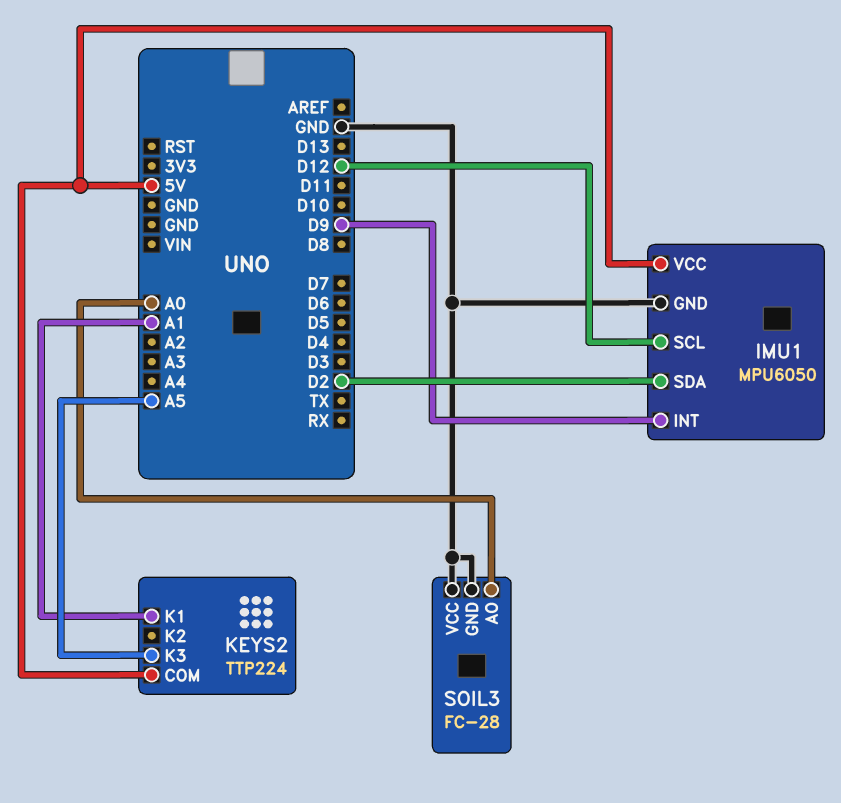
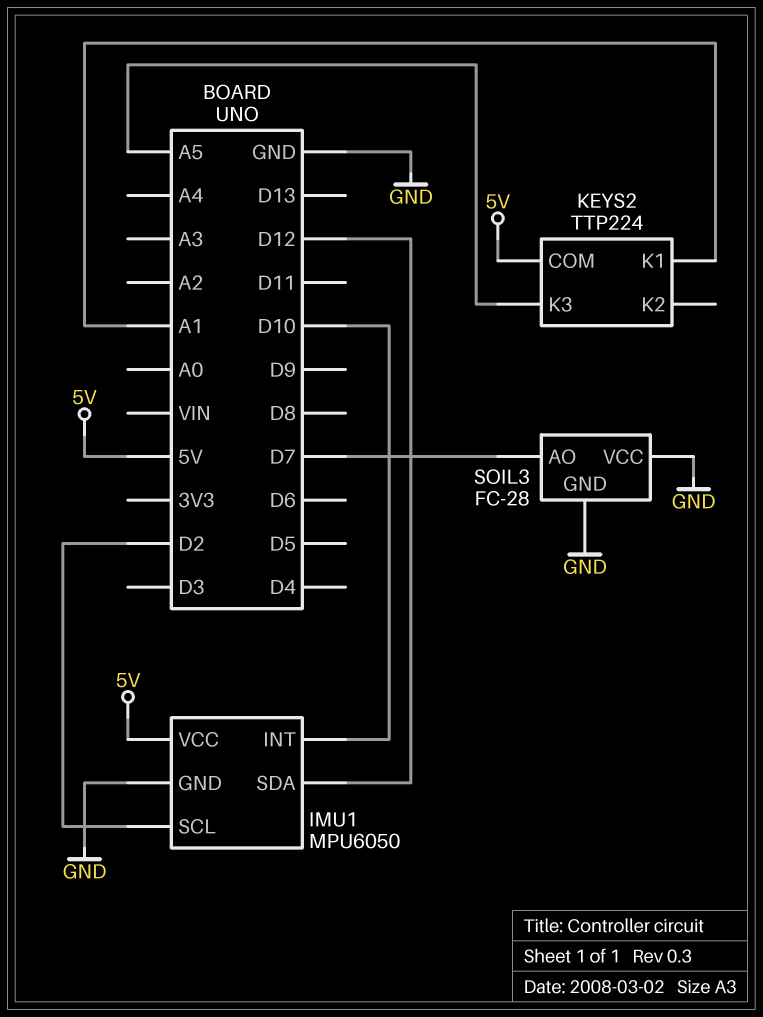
IMU1 pin INT: D9 -> D10
IMU1 pin SCL: D12 -> D2
IMU1 pin SDA: D2 -> D12
SOIL3 pin AO: A0 -> D7

